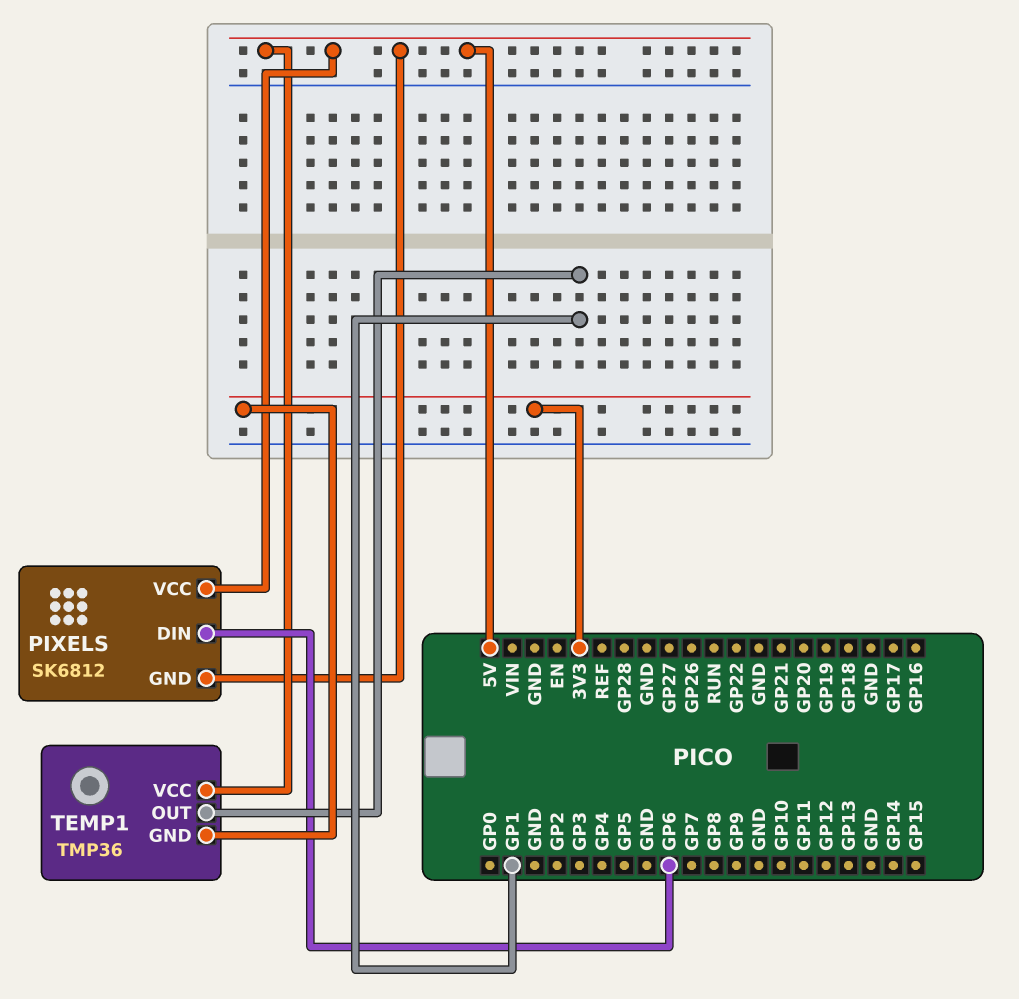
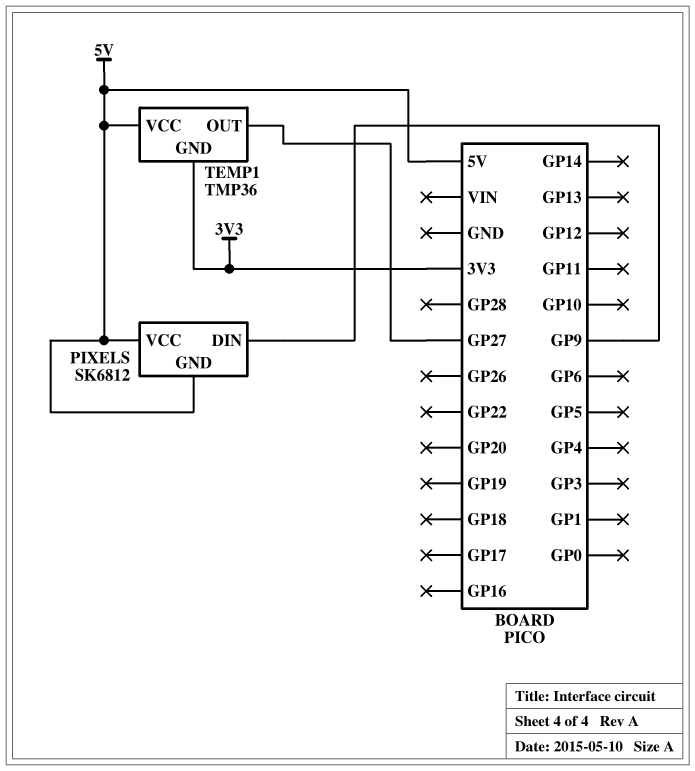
PIXELS pin DIN: GP6 -> GP9
TEMP1 pin OUT: GP1 -> GP27

